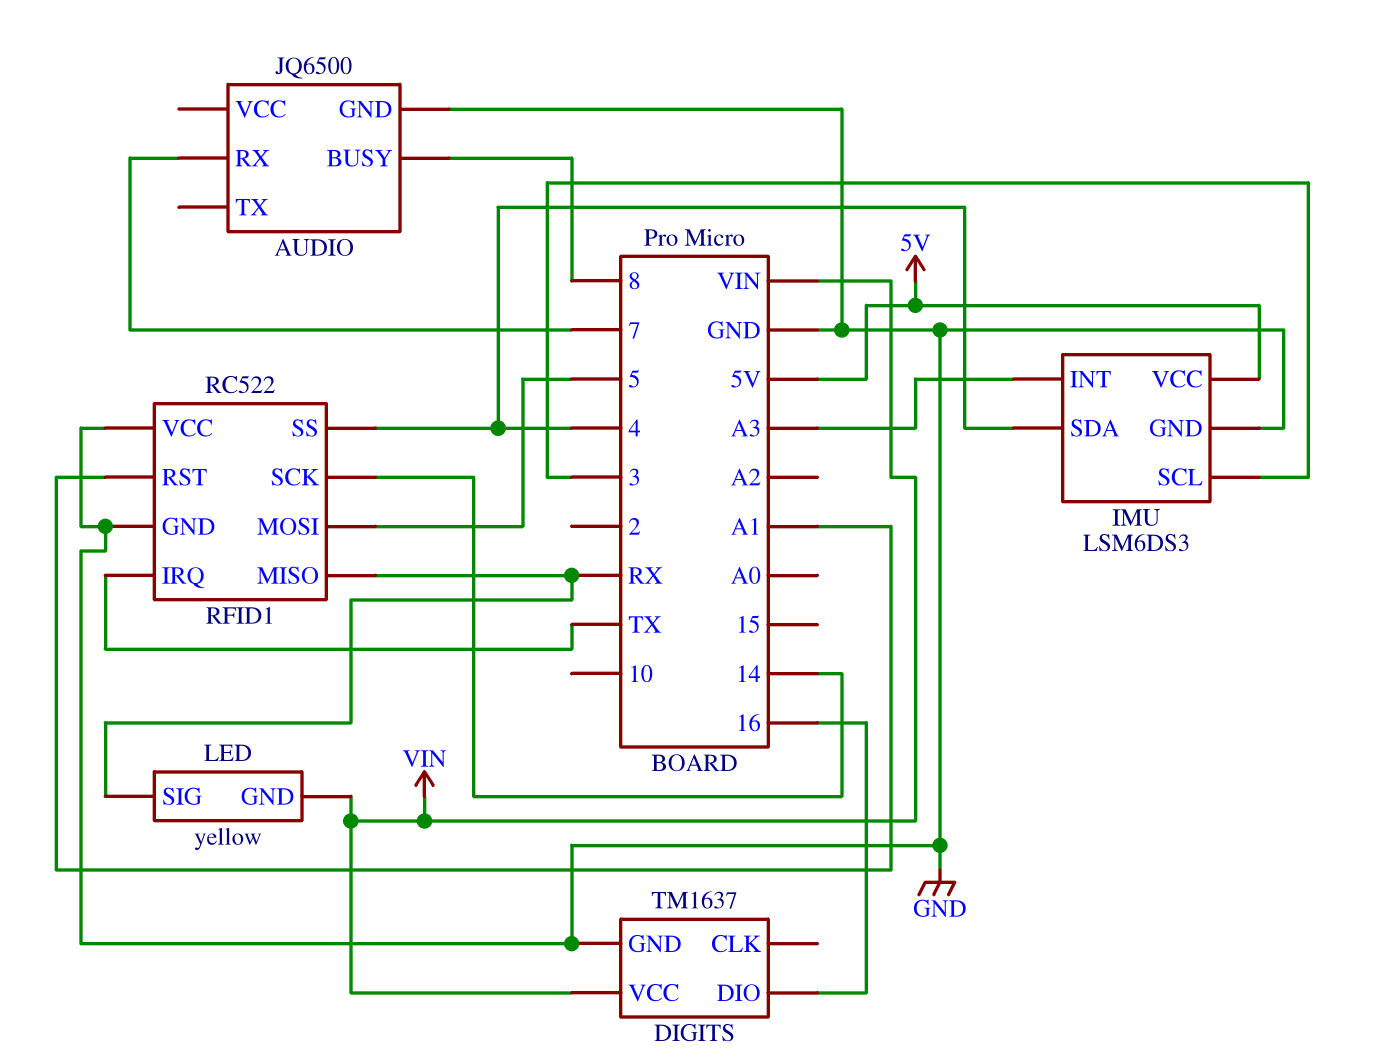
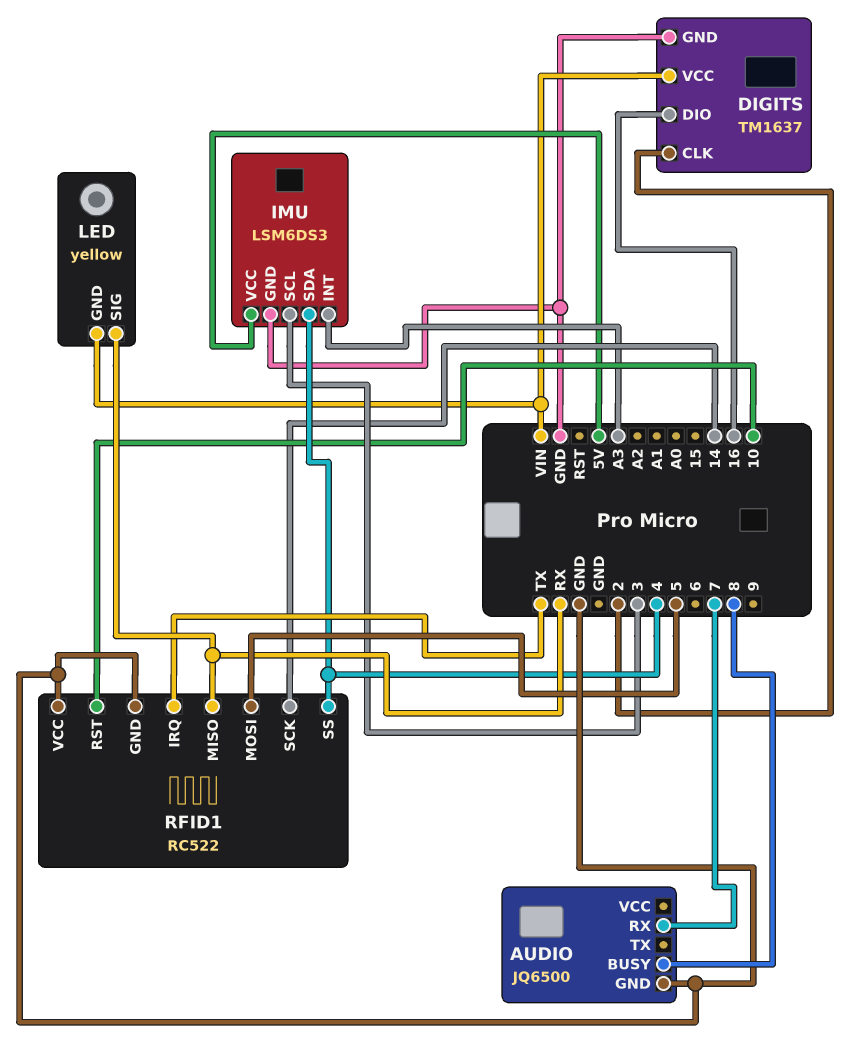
DIGITS pin CLK: none -> 2
RFID1 pin RST: A1 -> 10

